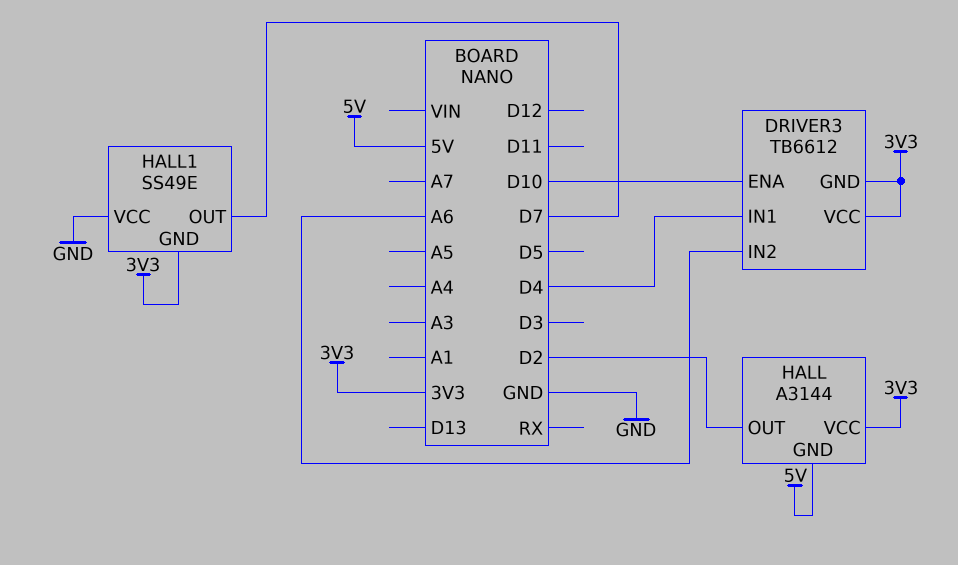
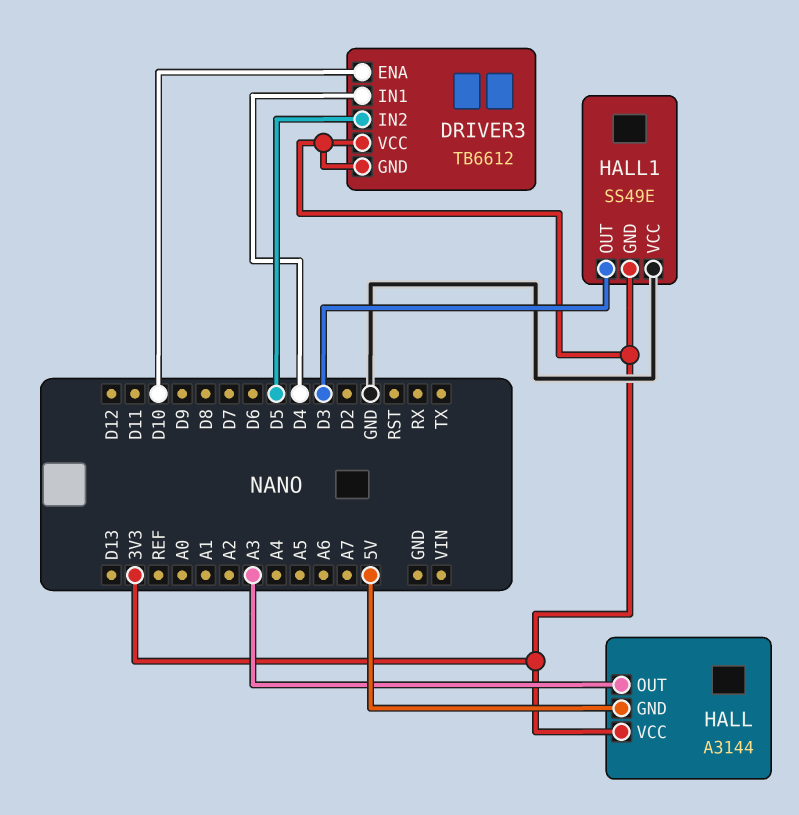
DRIVER3 pin IN2: A6 -> D5
HALL pin OUT: D2 -> A3
HALL1 pin OUT: D7 -> D3

